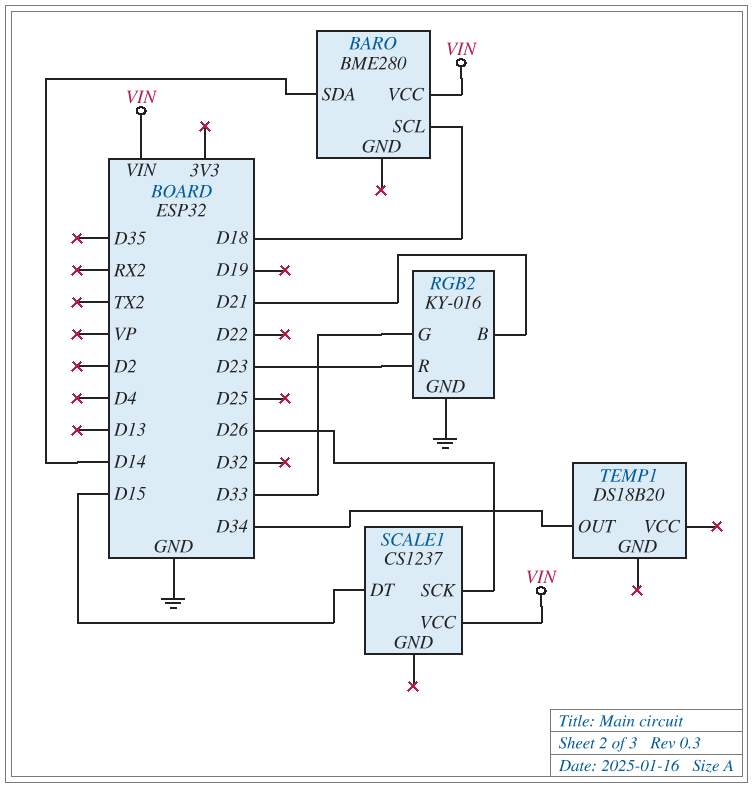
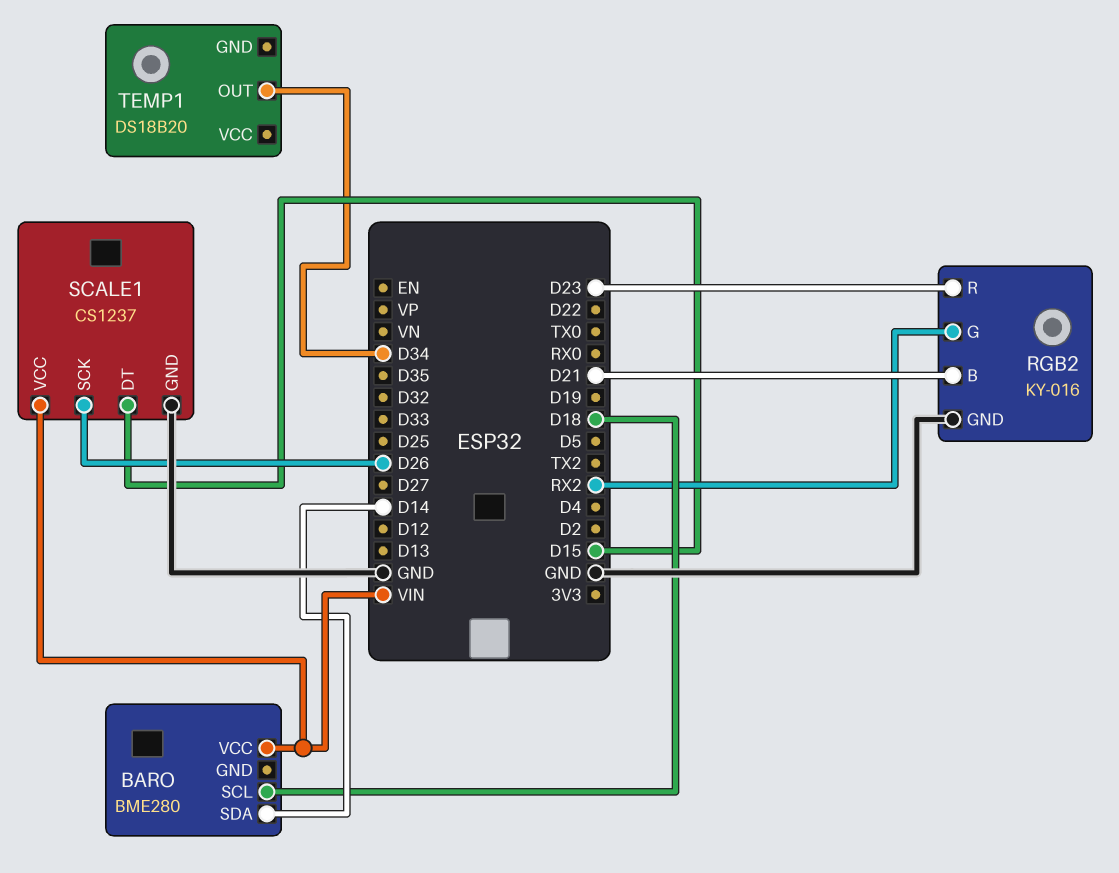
RGB2 pin G: D33 -> RX2
SCALE1 pin GND: none -> GND

